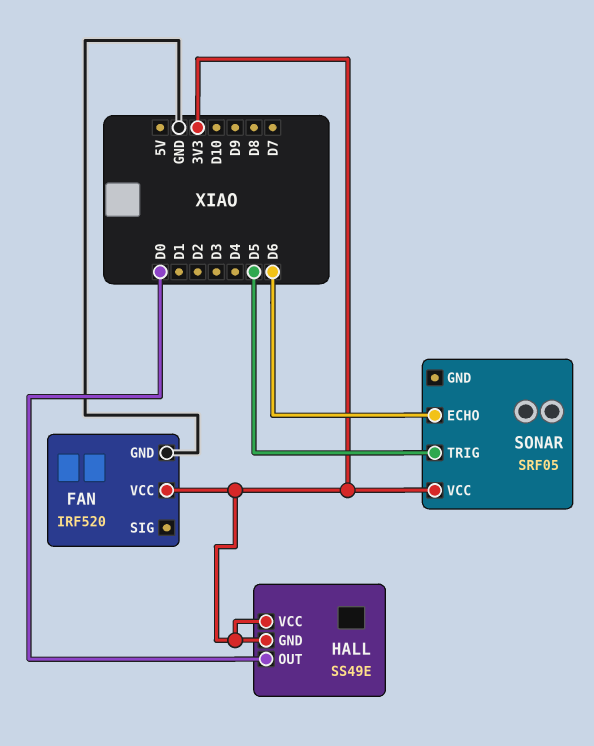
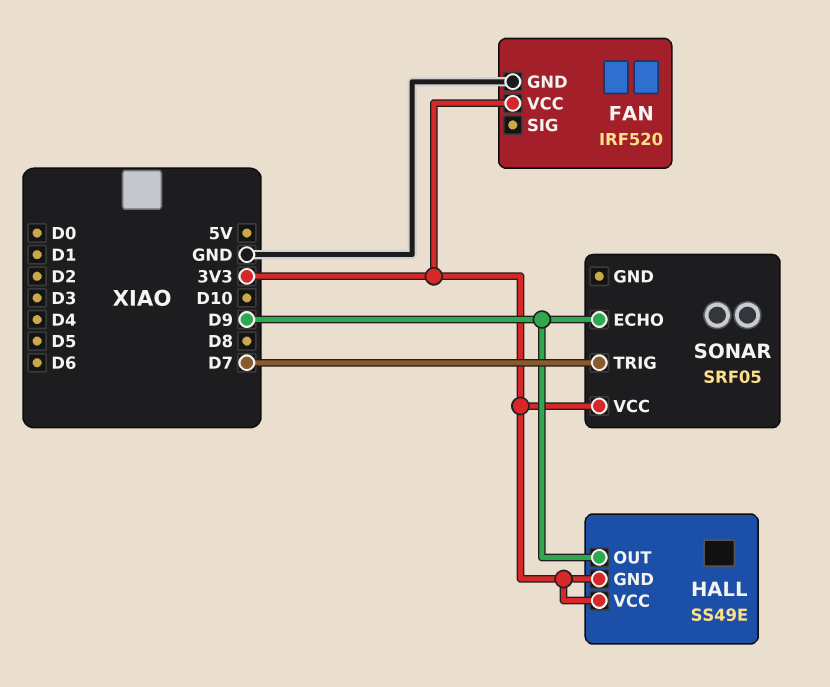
HALL pin OUT: D0 -> D9
SONAR pin ECHO: D6 -> D9
SONAR pin TRIG: D5 -> D7

